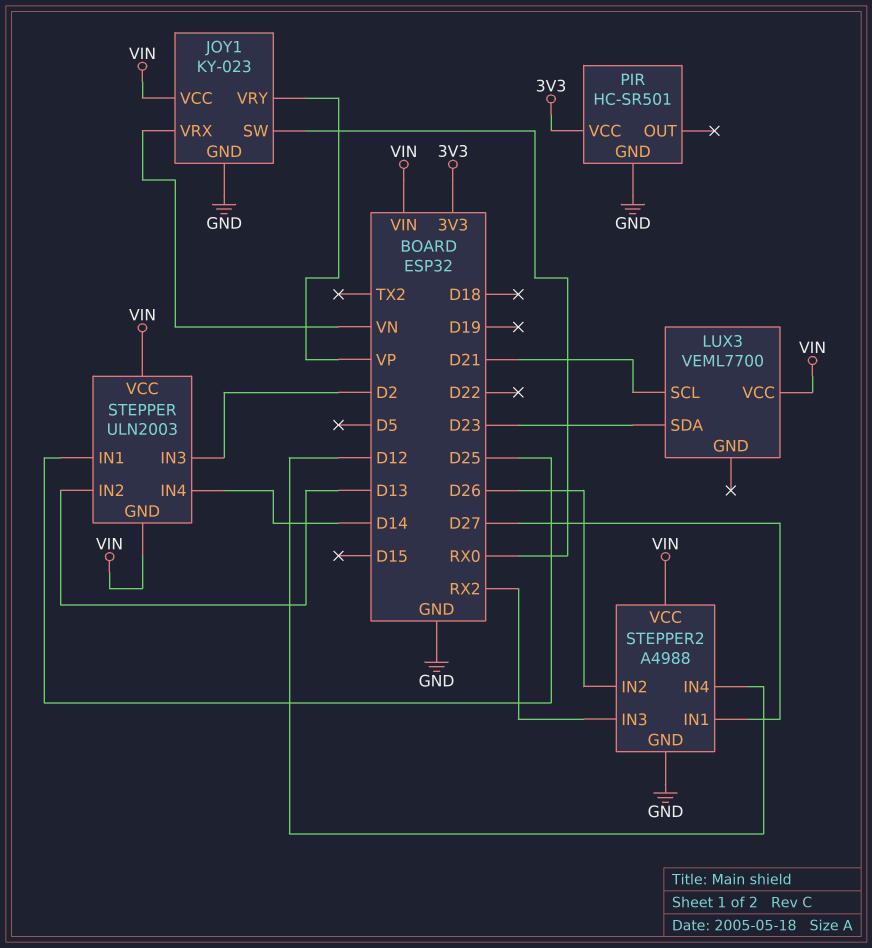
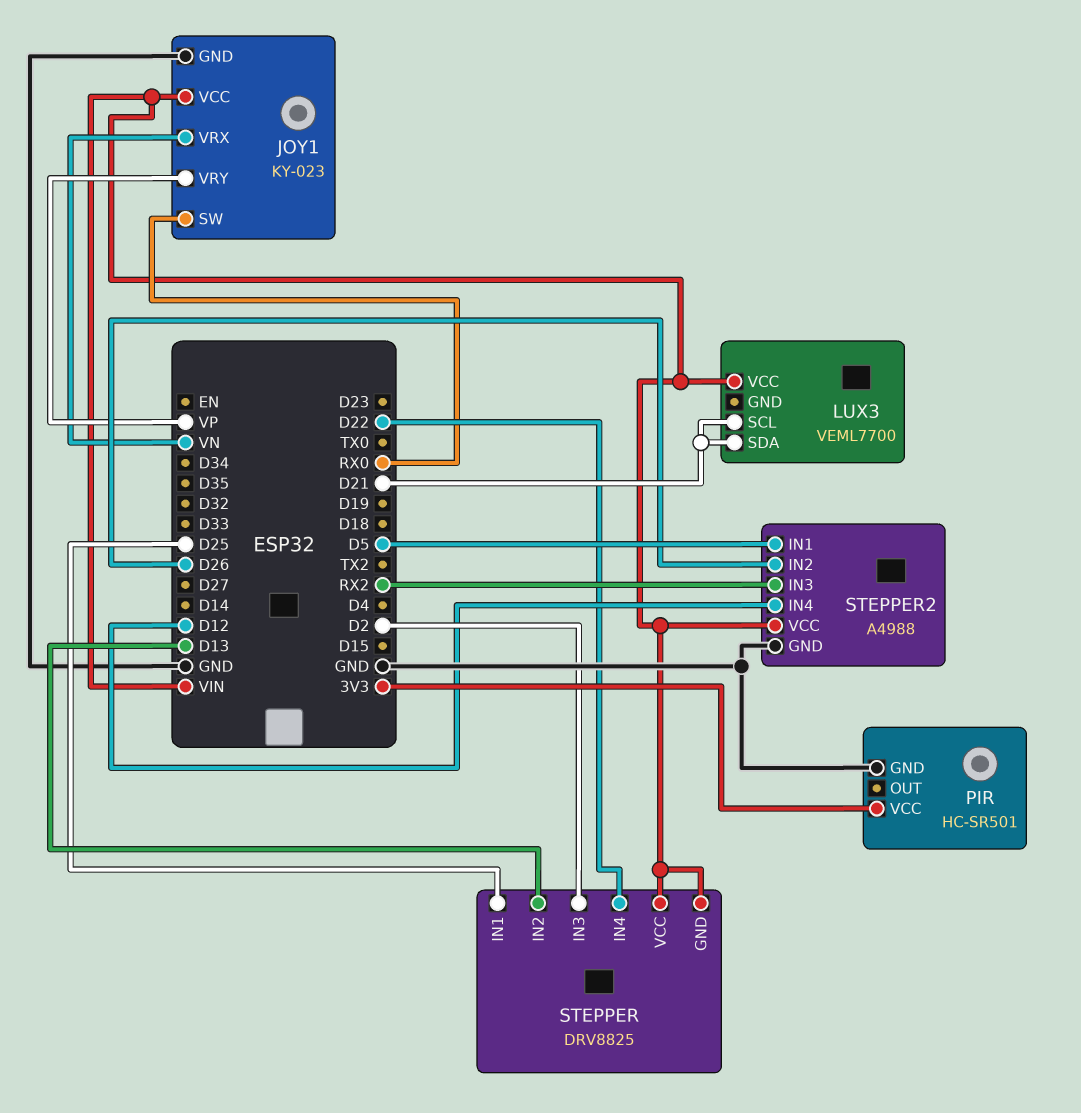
LUX3 pin SDA: D23 -> D21
STEPPER: ULN2003 -> DRV8825
STEPPER pin IN4: D14 -> D22
STEPPER2 pin IN1: D27 -> D5

